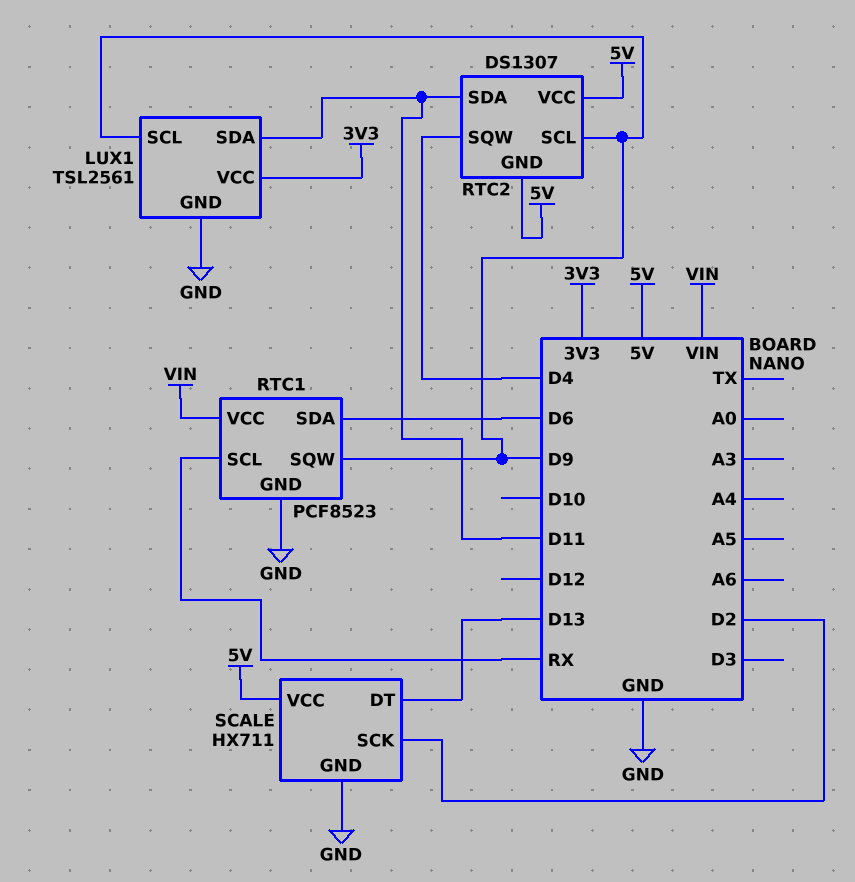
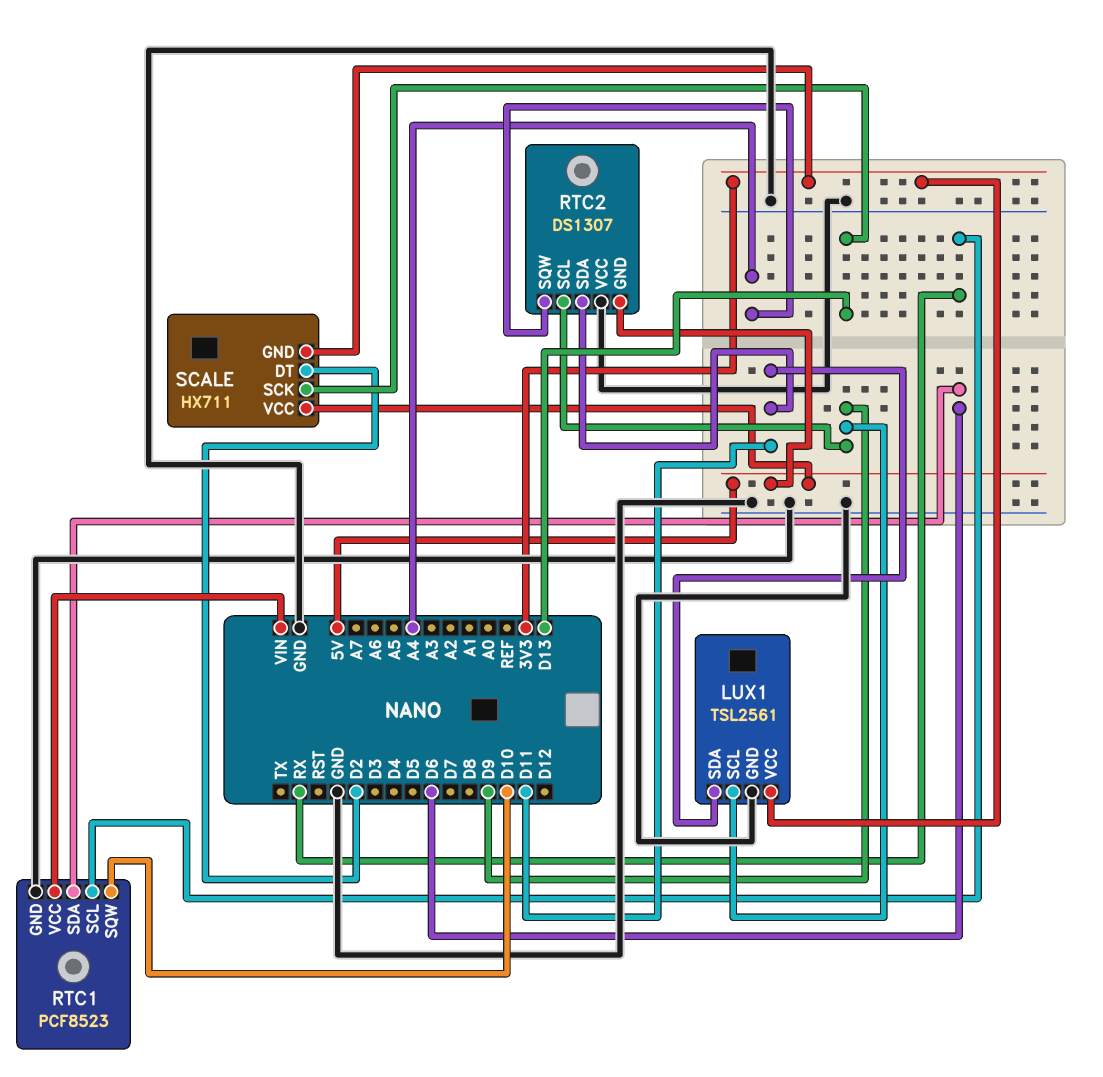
RTC1 pin SQW: D9 -> D10
RTC2 pin SQW: D4 -> A4
RTC2 pin VCC: 5V -> GND
SCALE pin DT: D13 -> D2
SCALE pin GND: GND -> 3V3
SCALE pin SCK: D2 -> D13

